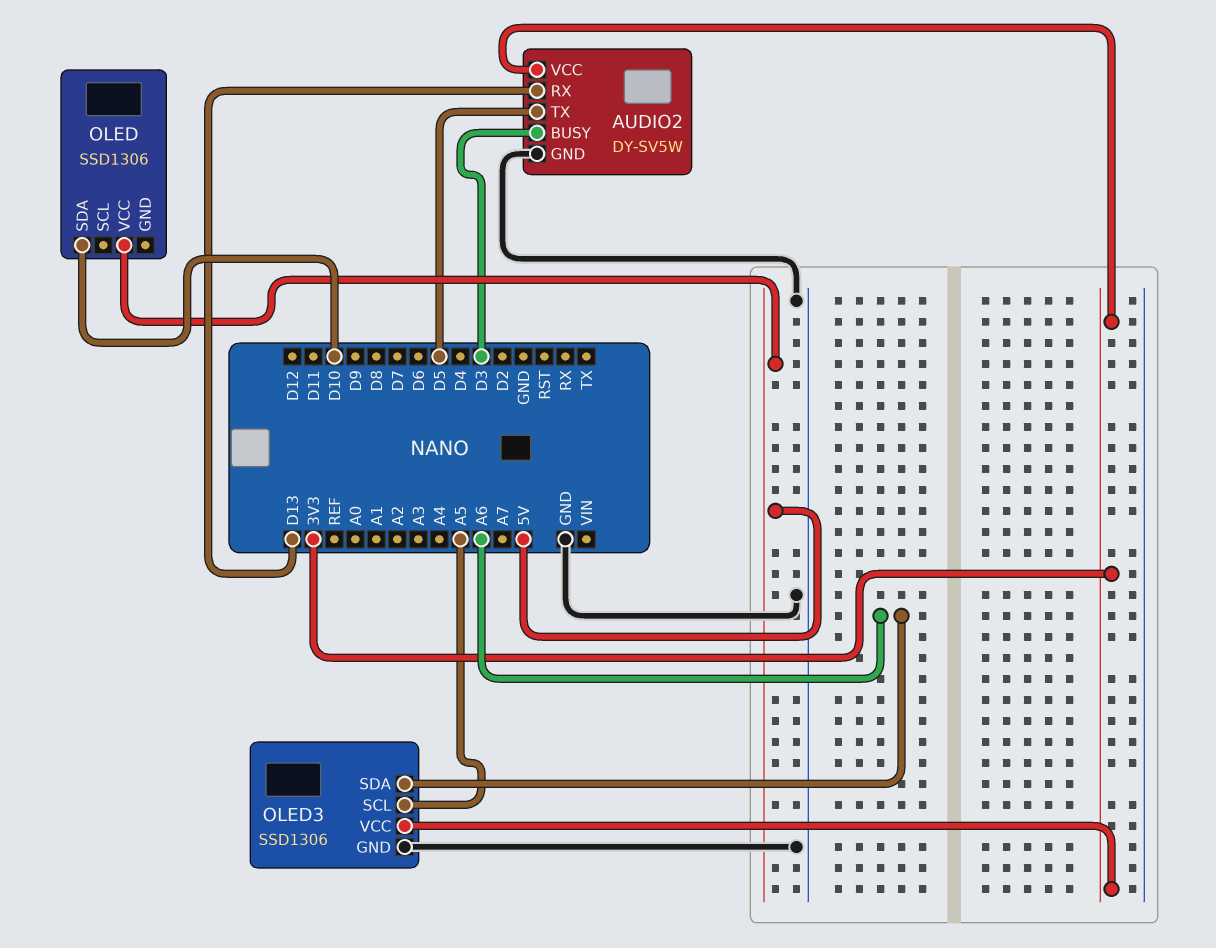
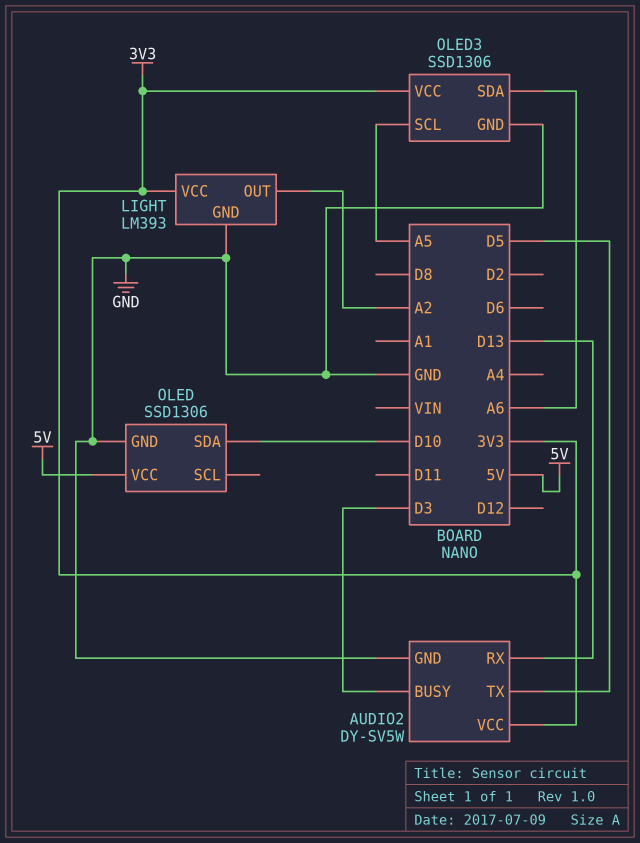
LIGHT: none -> LM393
LIGHT pin GND: none -> GND
LIGHT pin OUT: none -> A2
LIGHT pin VCC: none -> 3V3
OLED pin GND: none -> GND

